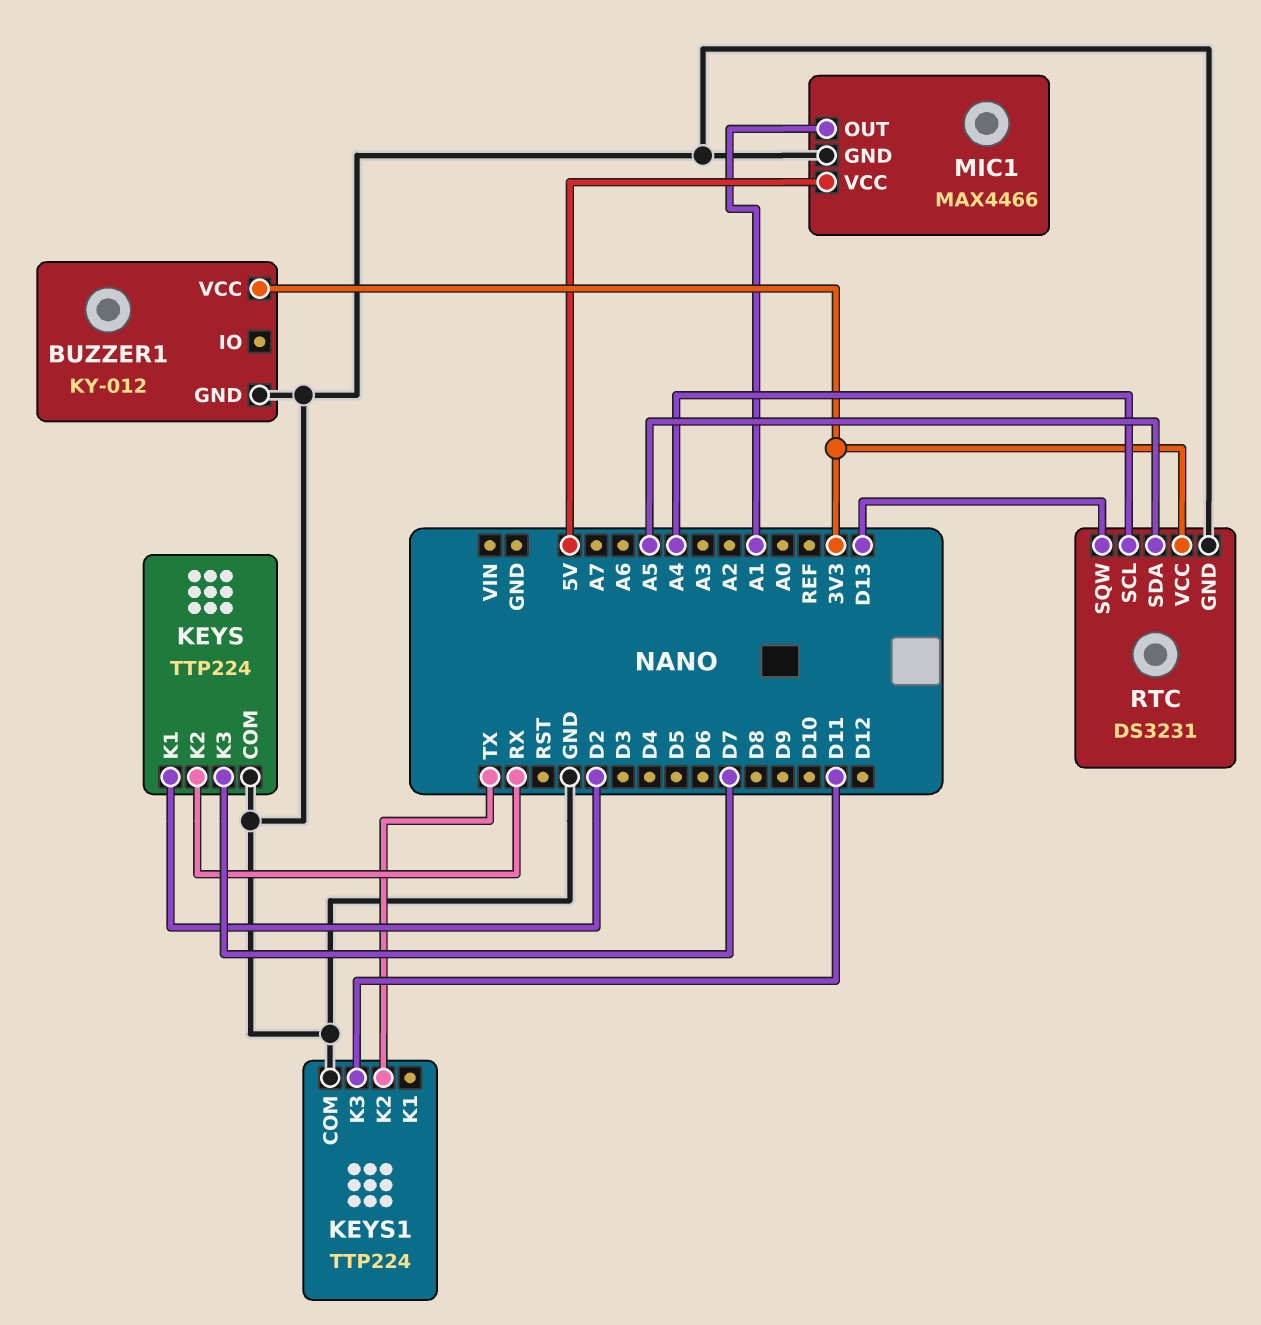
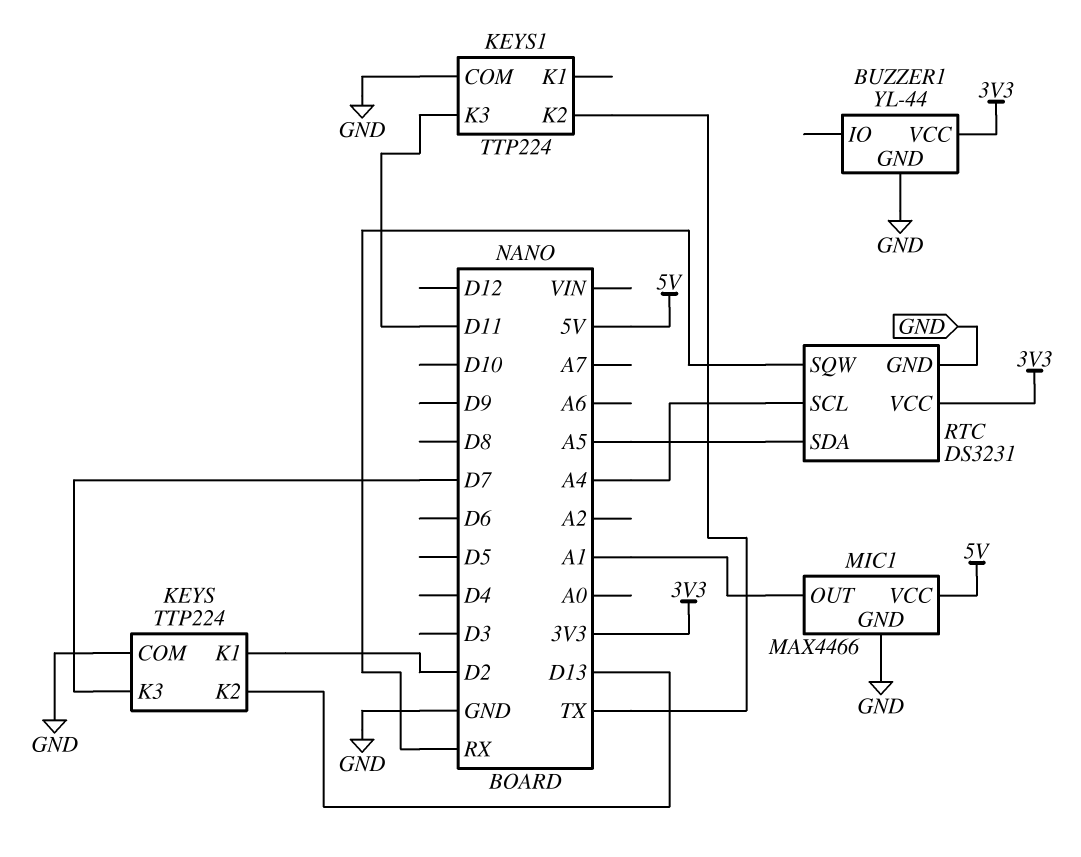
BUZZER1: KY-012 -> YL-44
KEYS pin K2: RX -> D13
RTC pin SQW: D13 -> RX

